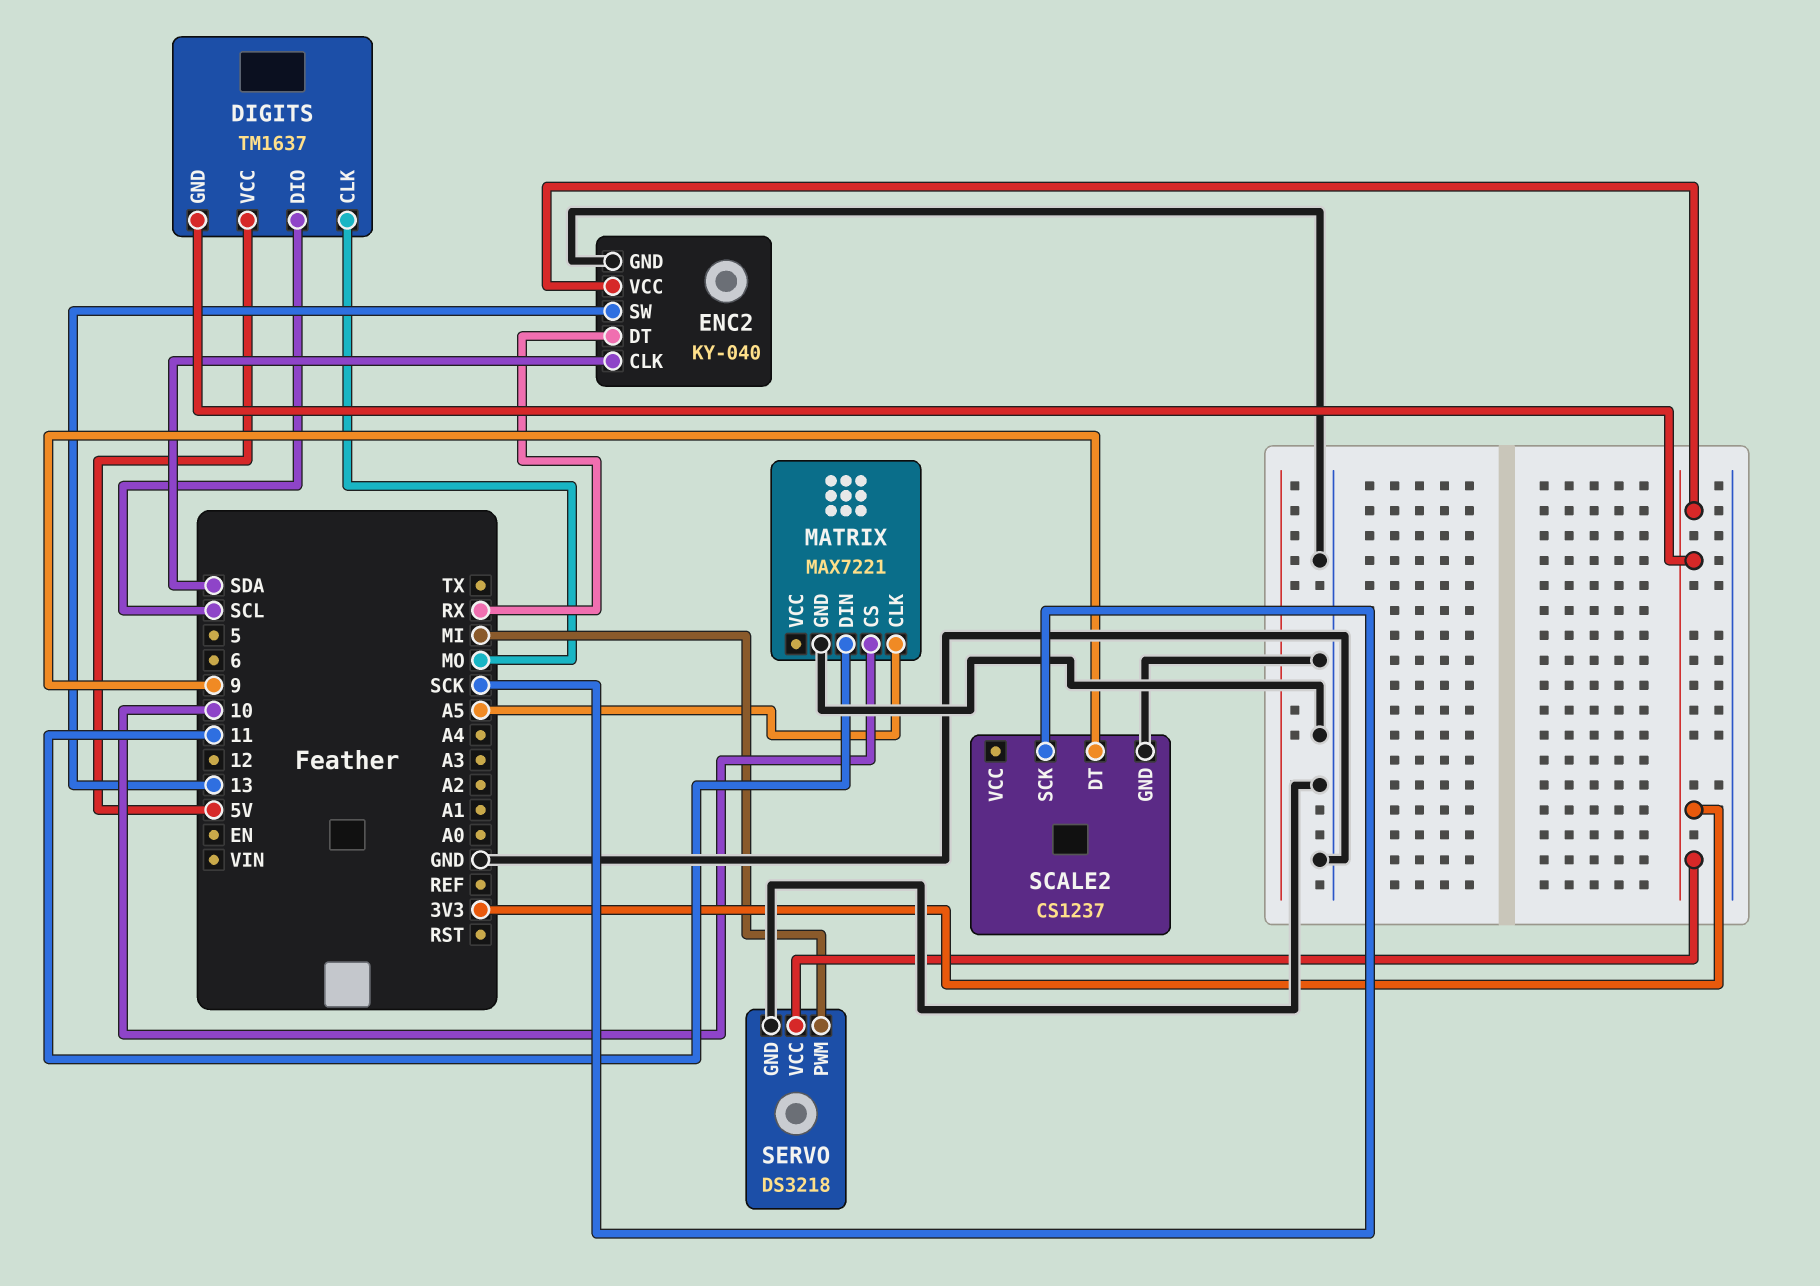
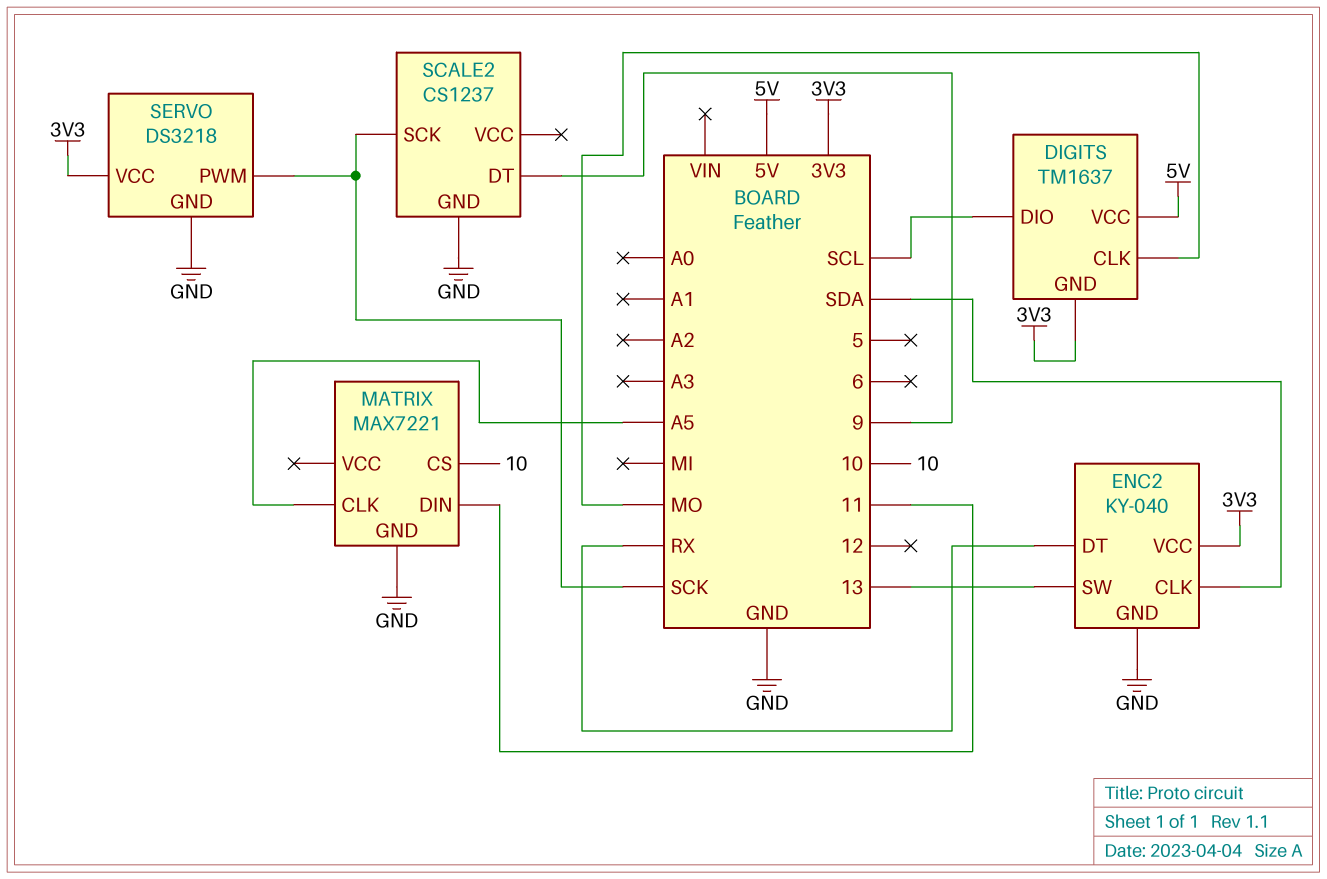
SERVO pin PWM: MI -> SCK

